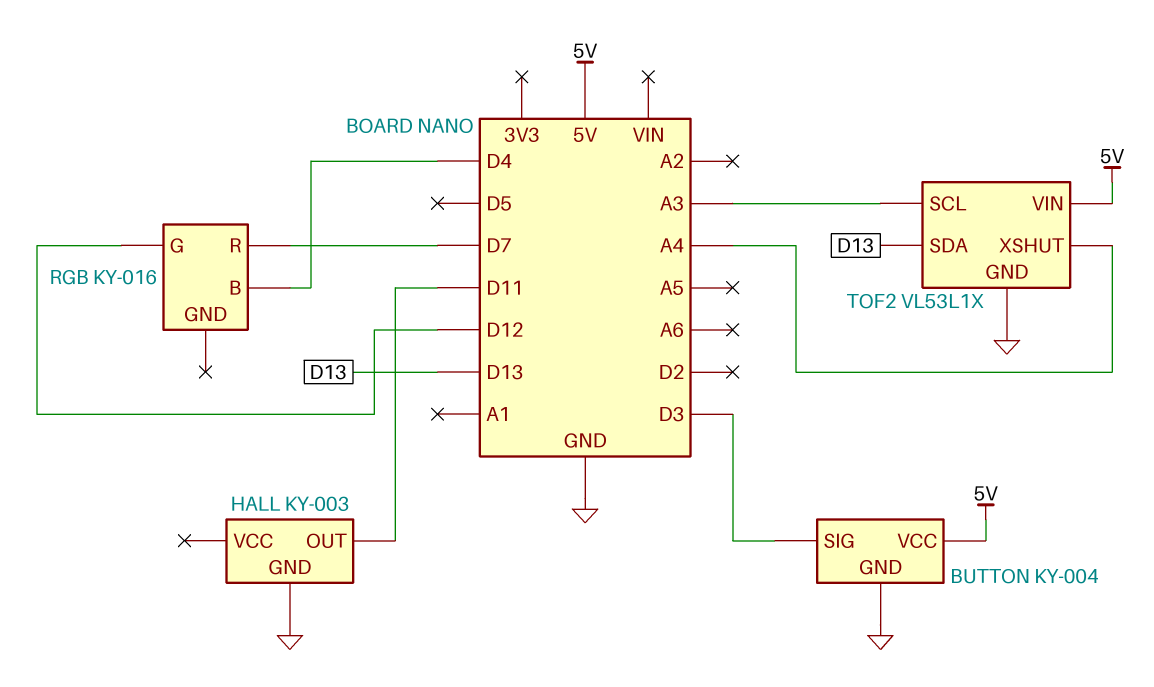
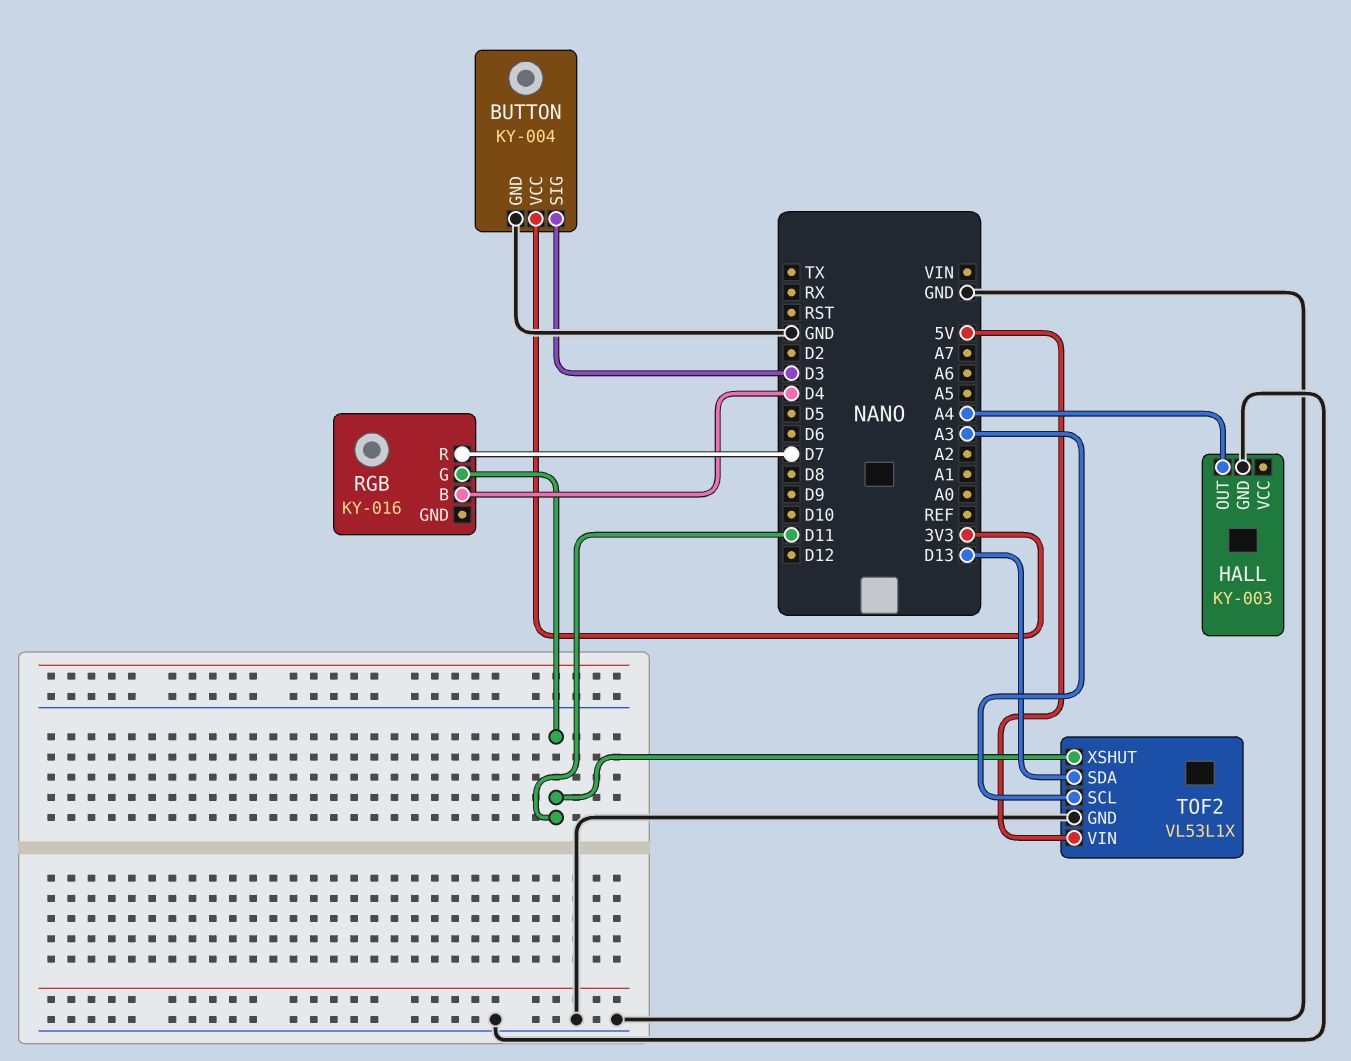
BUTTON pin VCC: 5V -> 3V3
HALL pin OUT: D11 -> A4
RGB pin G: D12 -> D11
TOF2 pin XSHUT: A4 -> D11

